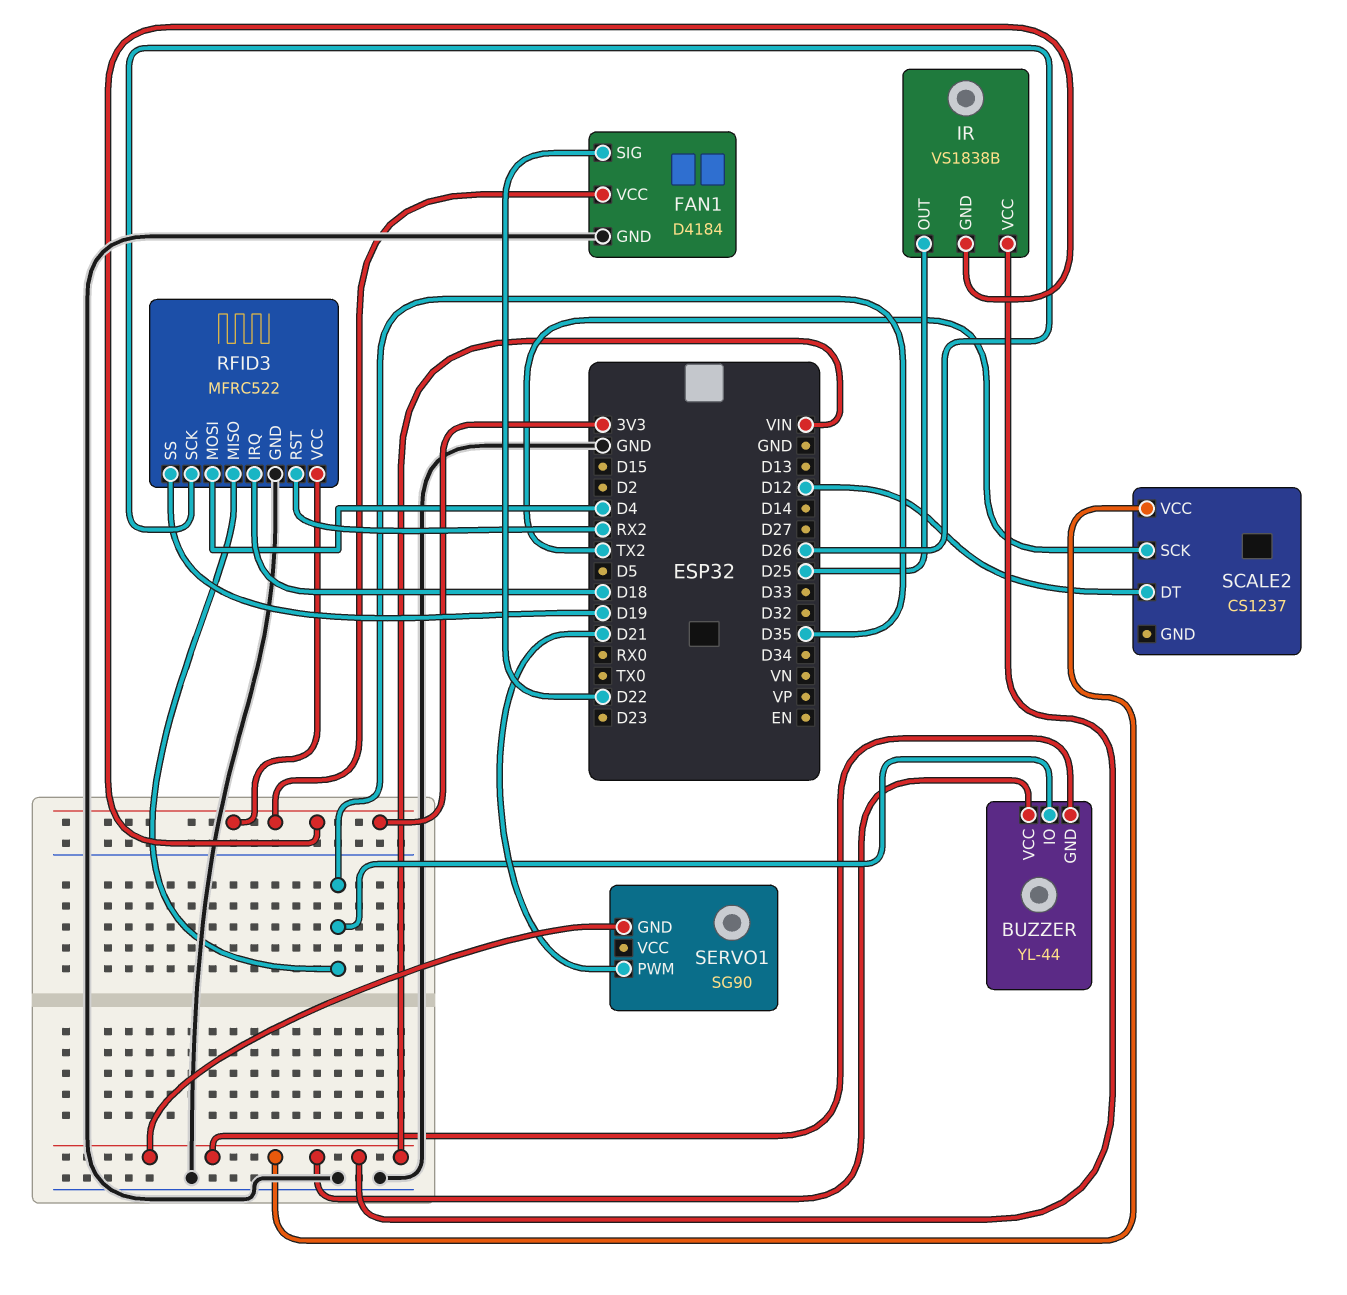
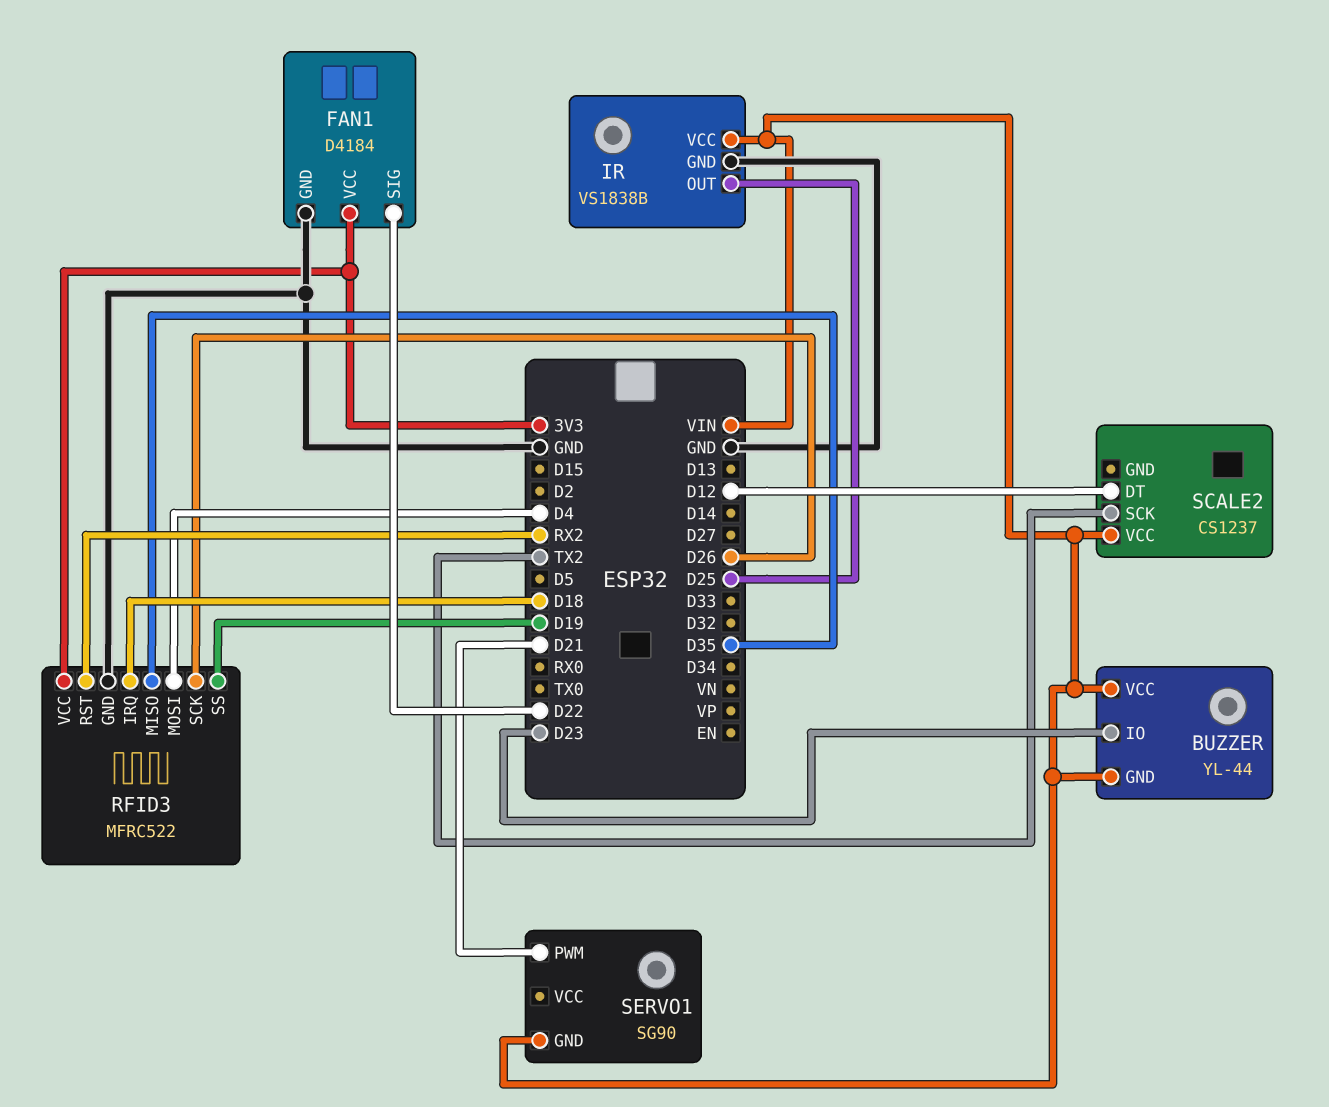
BUZZER pin IO: D35 -> D23
IR pin GND: 3V3 -> GND

